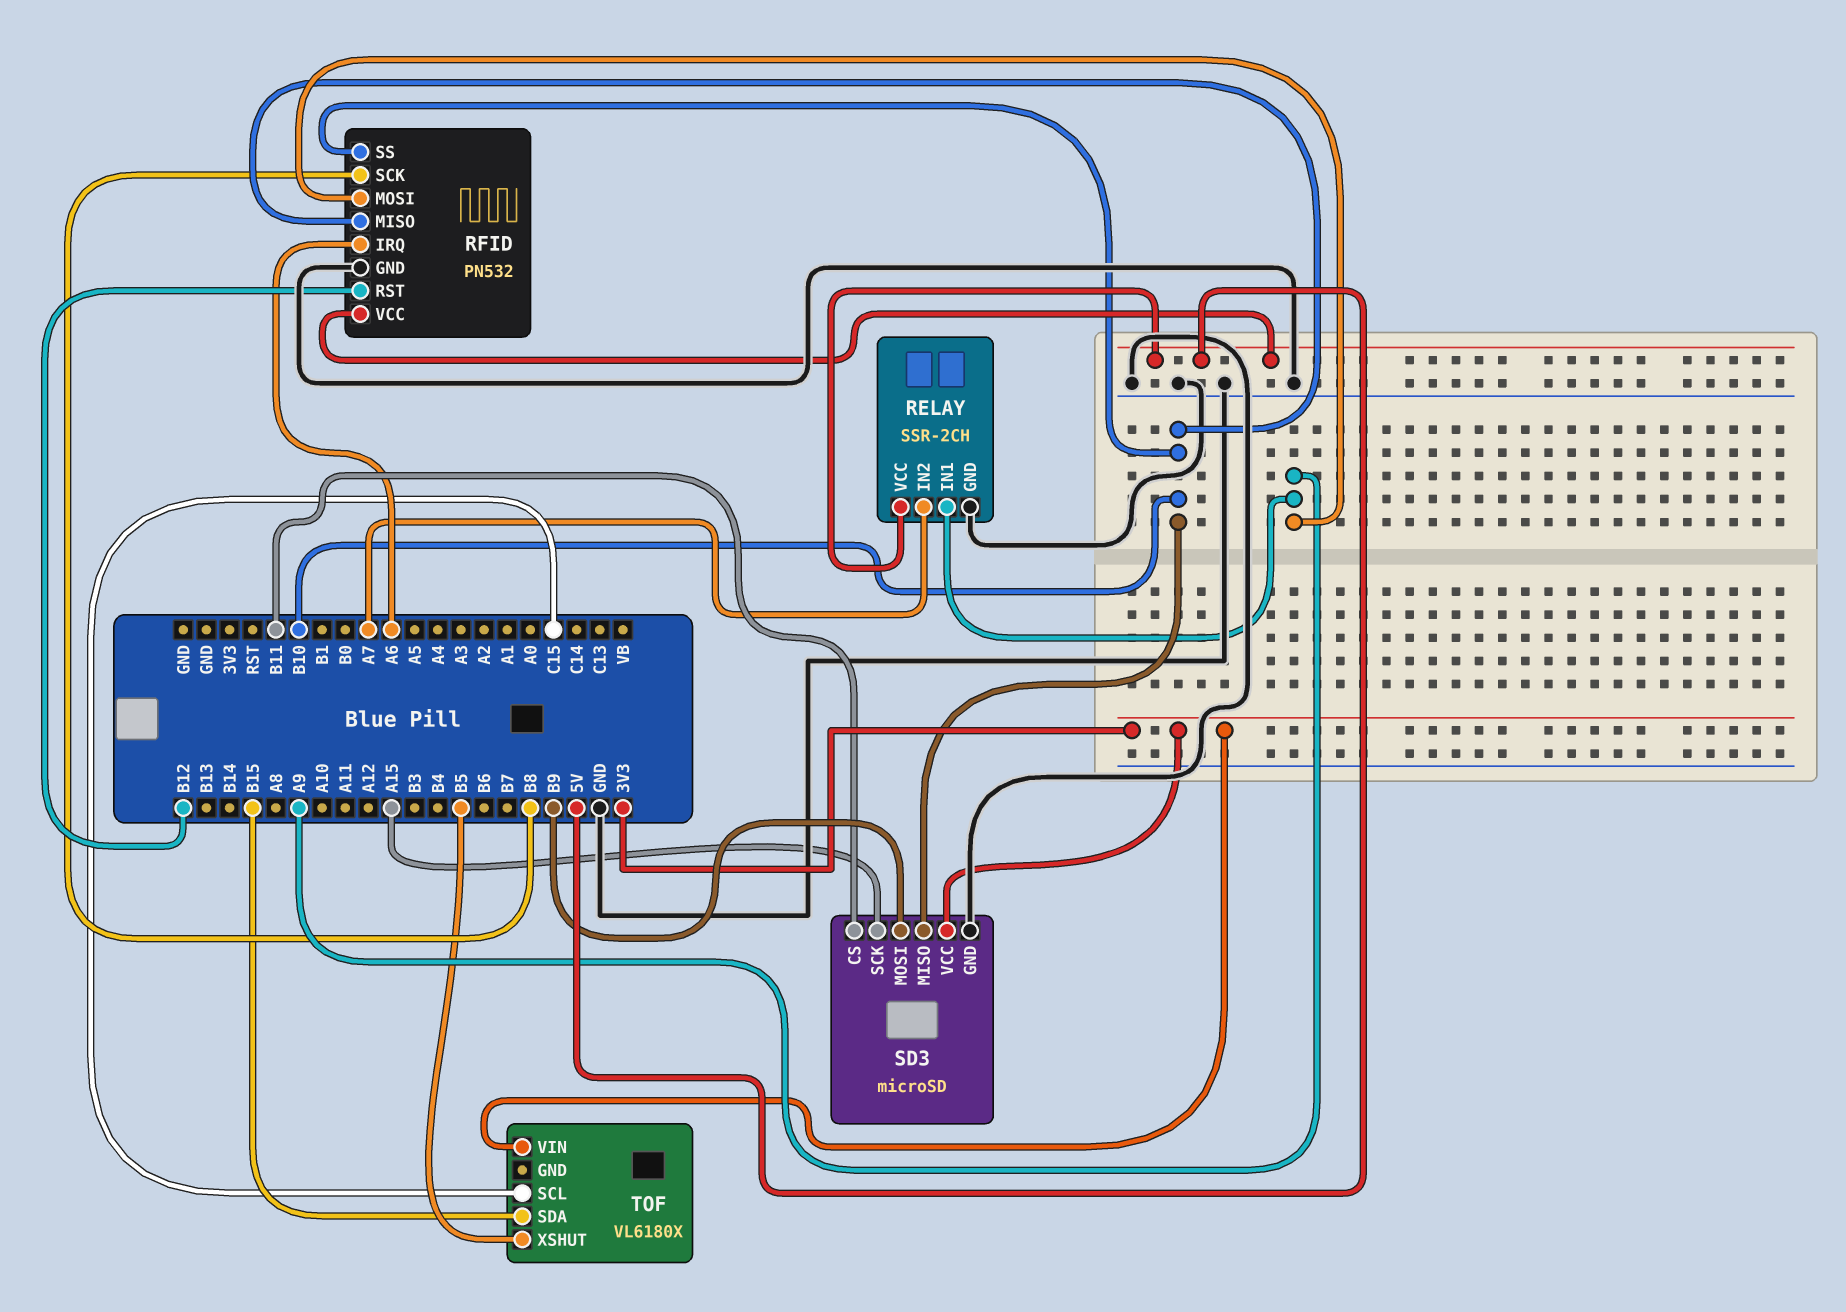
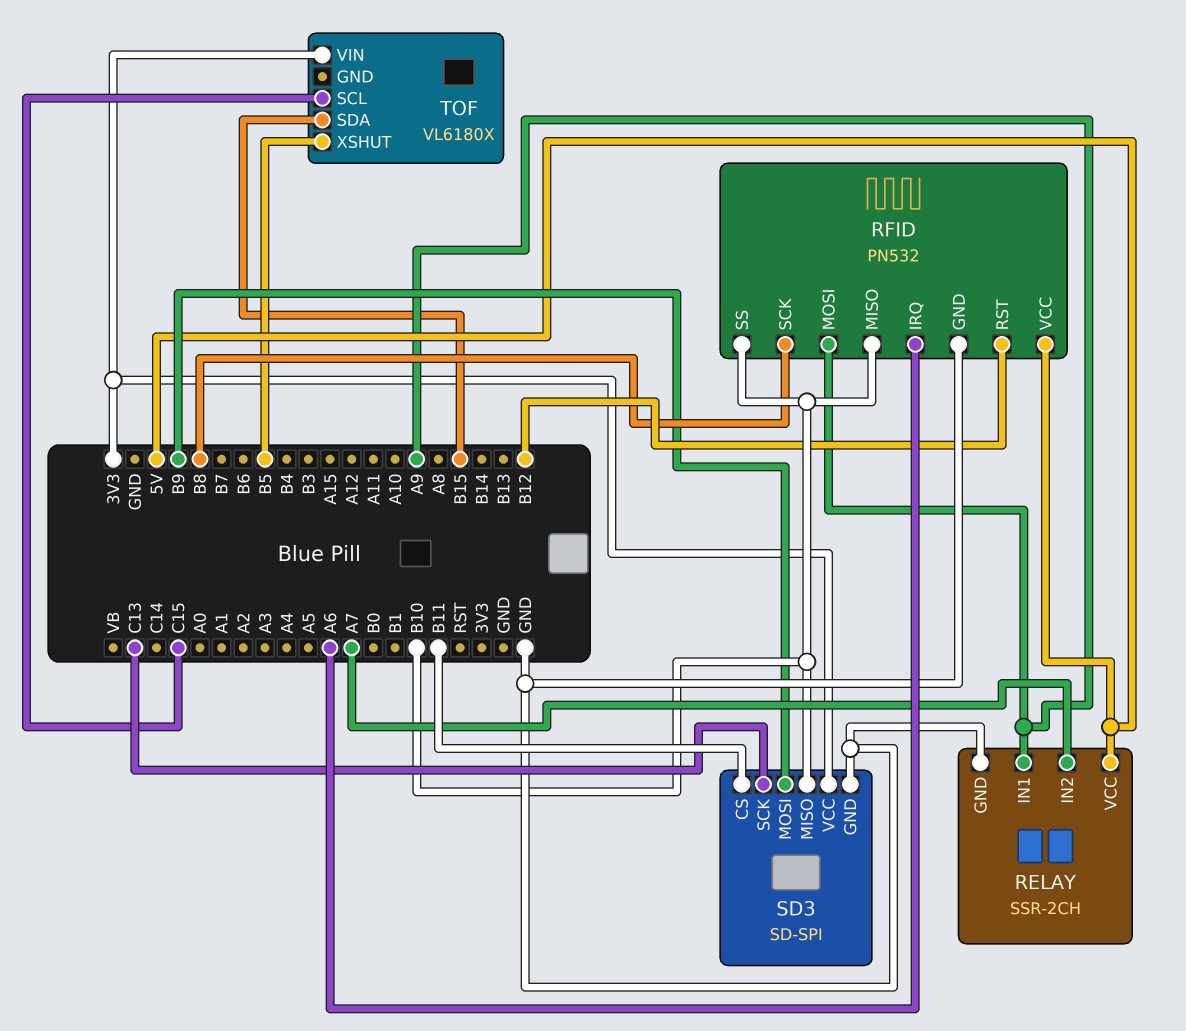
SD3: microSD -> SD-SPI
SD3 pin SCK: A15 -> C13

